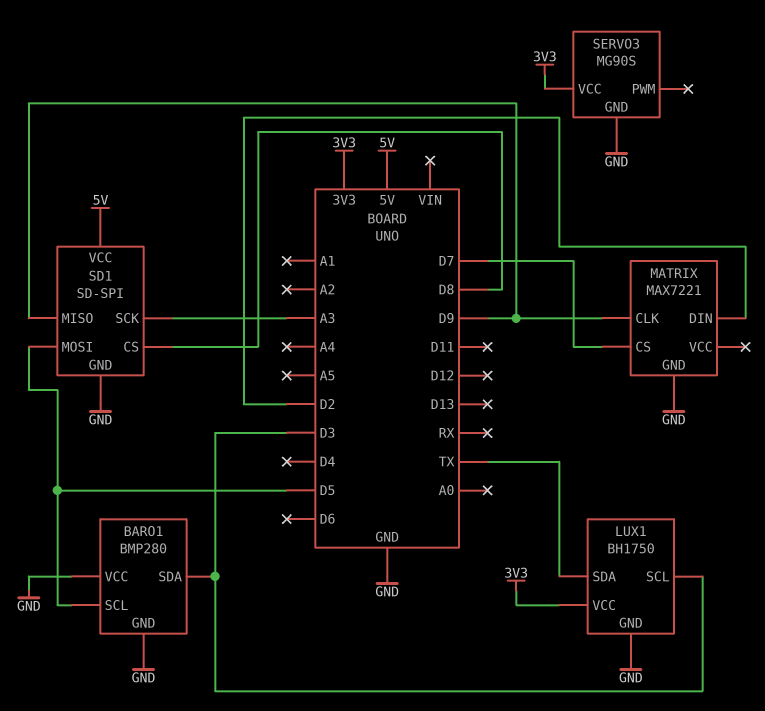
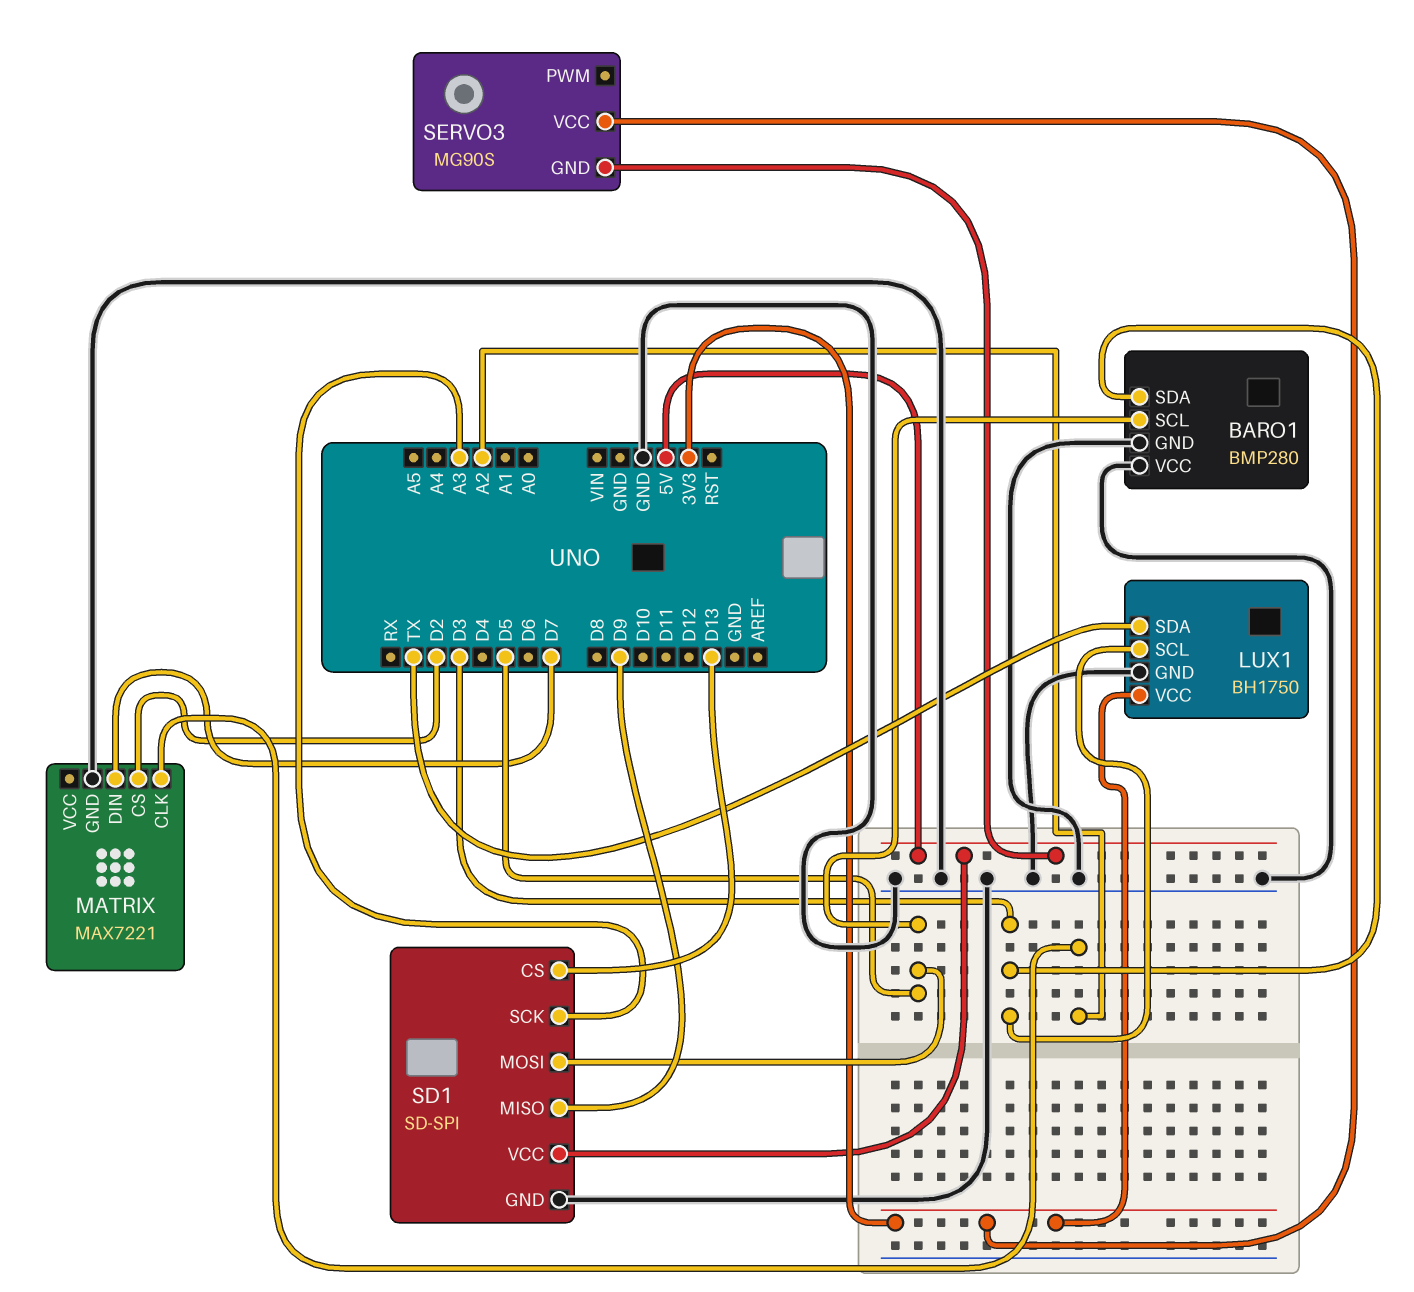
MATRIX pin CLK: D9 -> A2
MATRIX pin CS: D7 -> D2
MATRIX pin DIN: D2 -> D7
SD1 pin CS: D8 -> D13
SERVO3 pin GND: GND -> 5V

